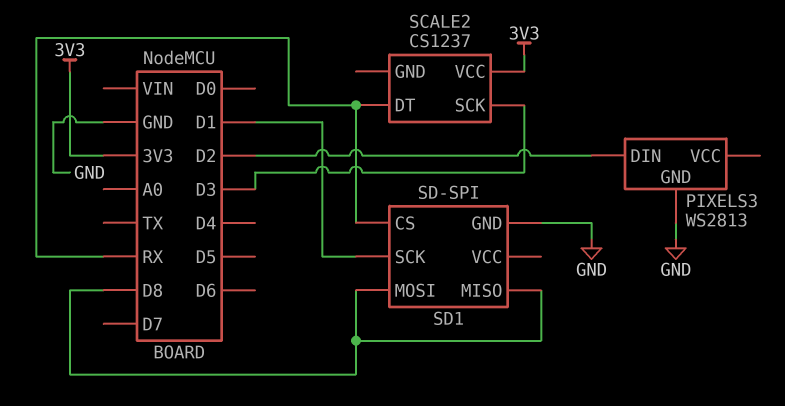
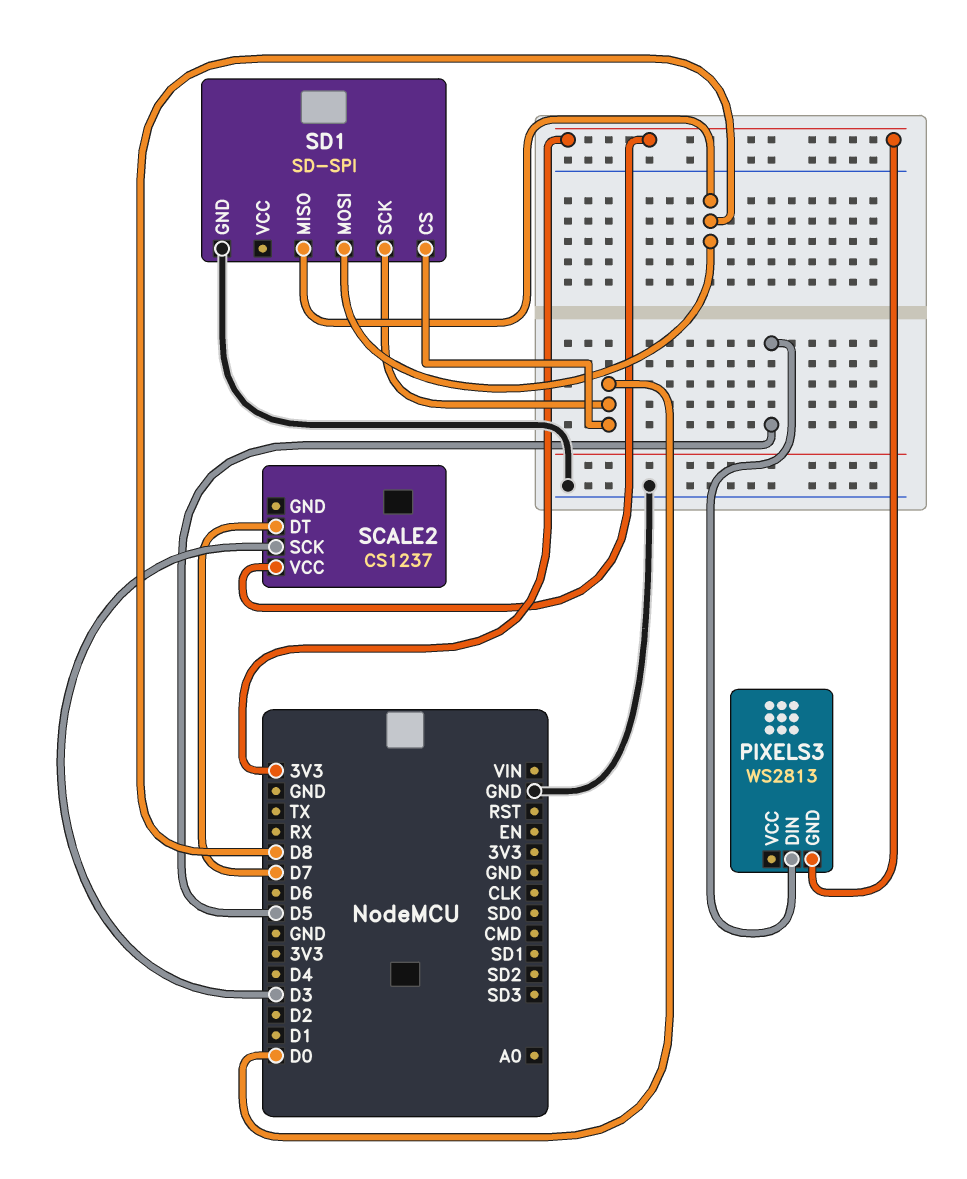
PIXELS3 pin DIN: D2 -> D5
PIXELS3 pin GND: GND -> 3V3
SCALE2 pin DT: RX -> D7
SD1 pin CS: RX -> D0
SD1 pin SCK: D1 -> D0

